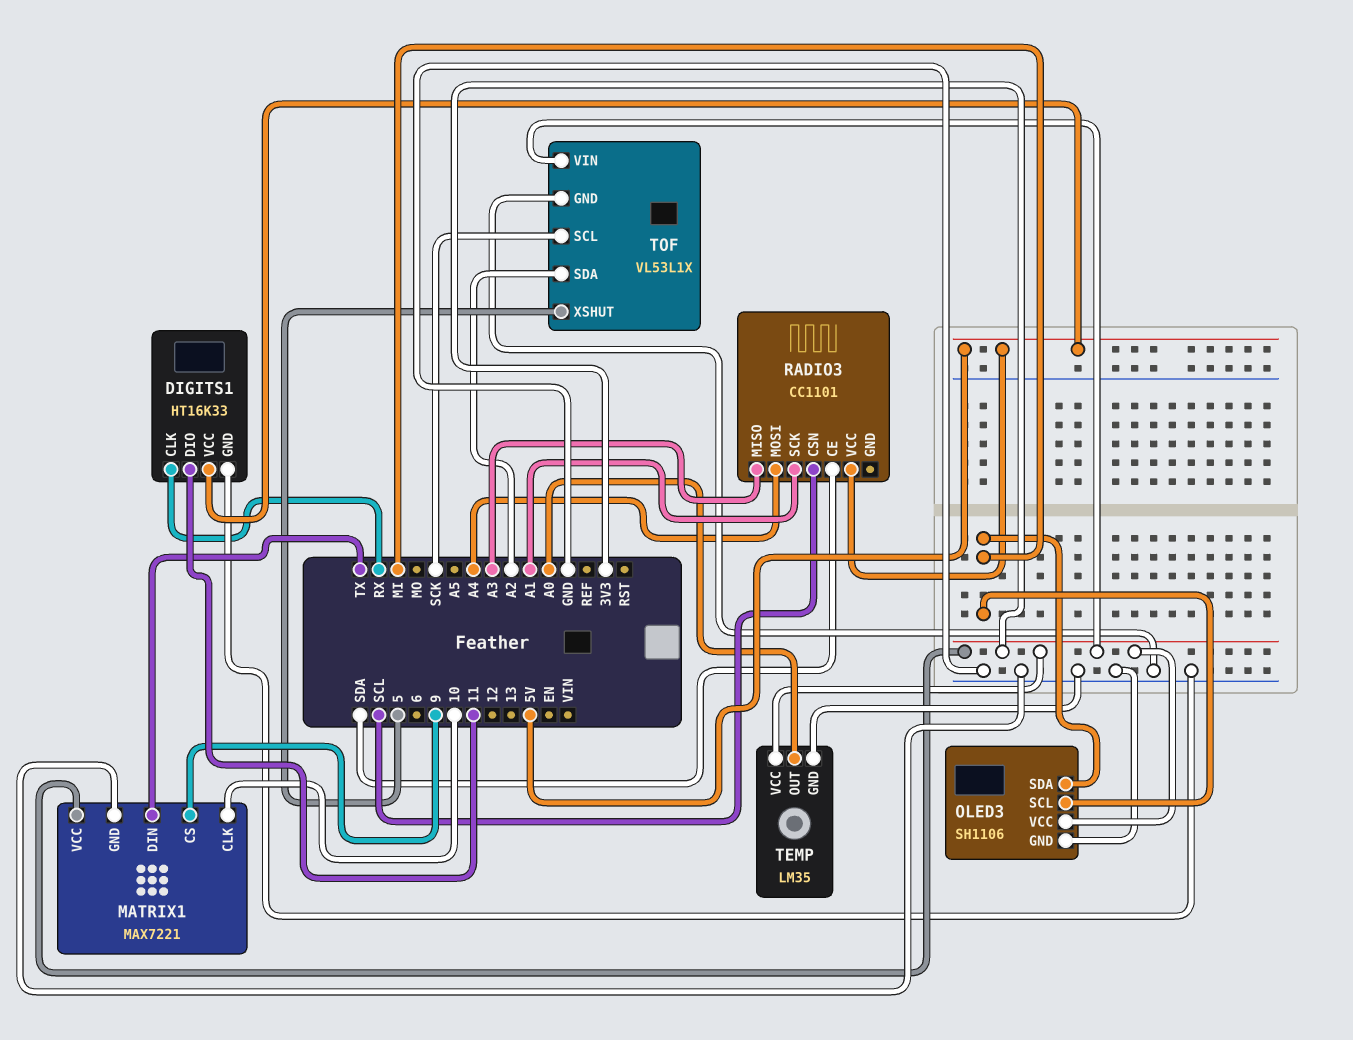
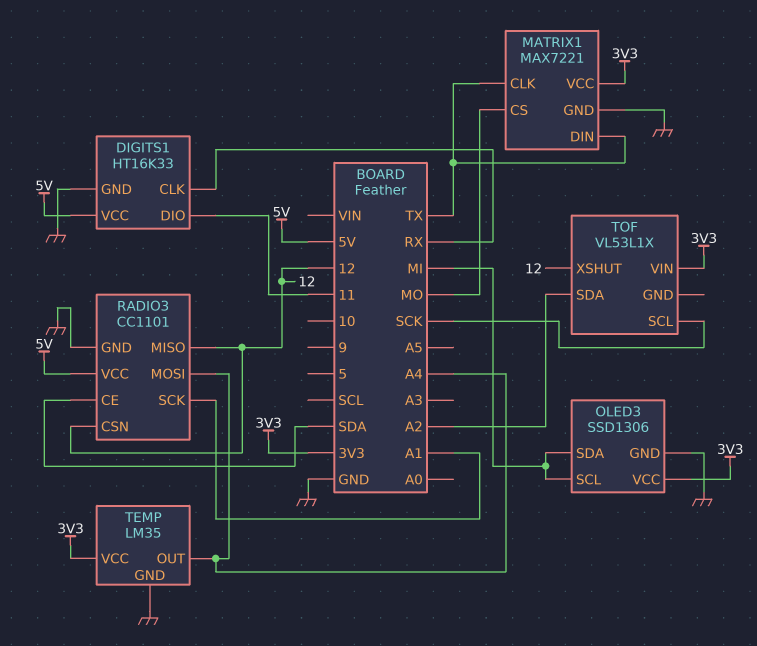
MATRIX1 pin CLK: 10 -> TX
MATRIX1 pin CS: 9 -> MO
OLED3: SH1106 -> SSD1306
RADIO3 pin CSN: SCL -> 12
RADIO3 pin GND: none -> GND
RADIO3 pin MISO: A3 -> 12
TEMP pin OUT: A0 -> A4
TOF pin GND: GND -> none
TOF pin XSHUT: 5 -> 12

